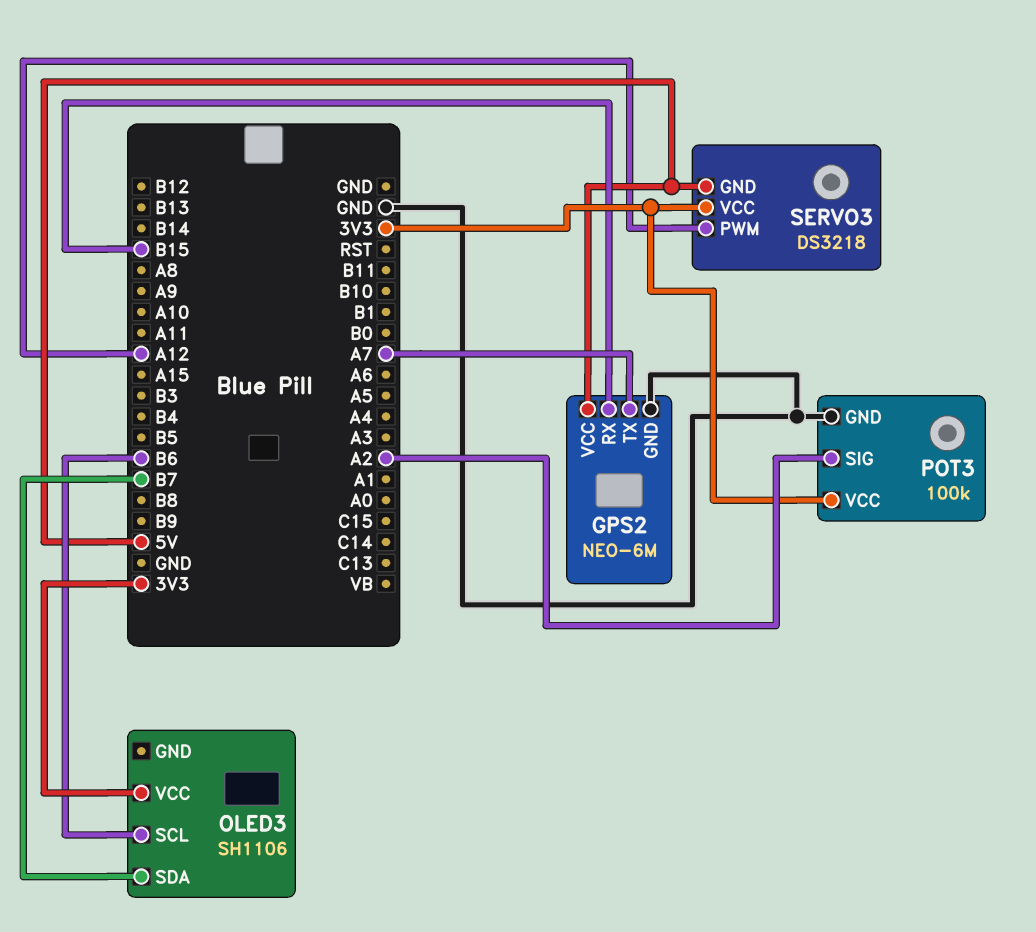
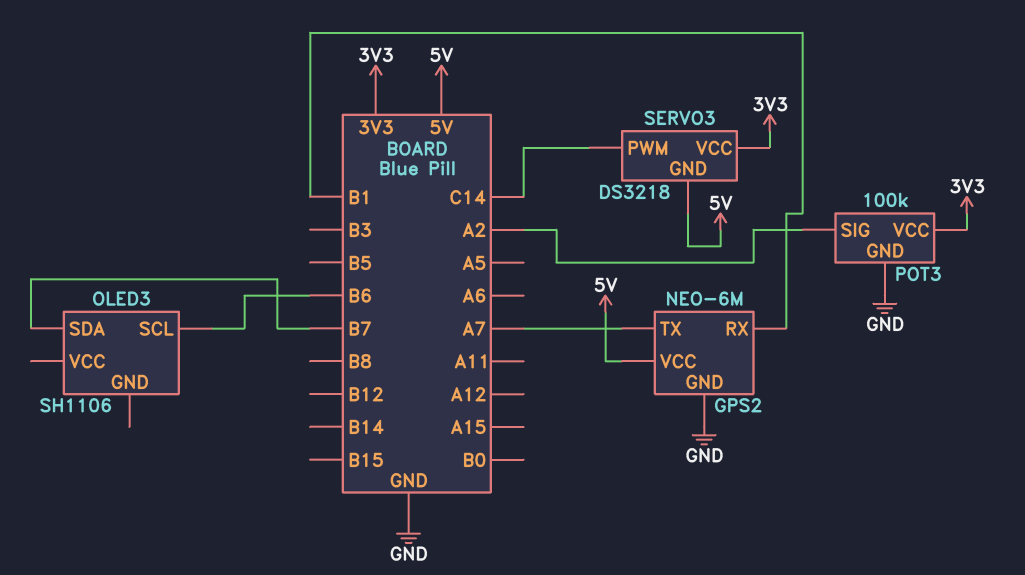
GPS2 pin RX: B15 -> B1
OLED3 pin VCC: 3V3 -> none
SERVO3 pin PWM: A12 -> C14

